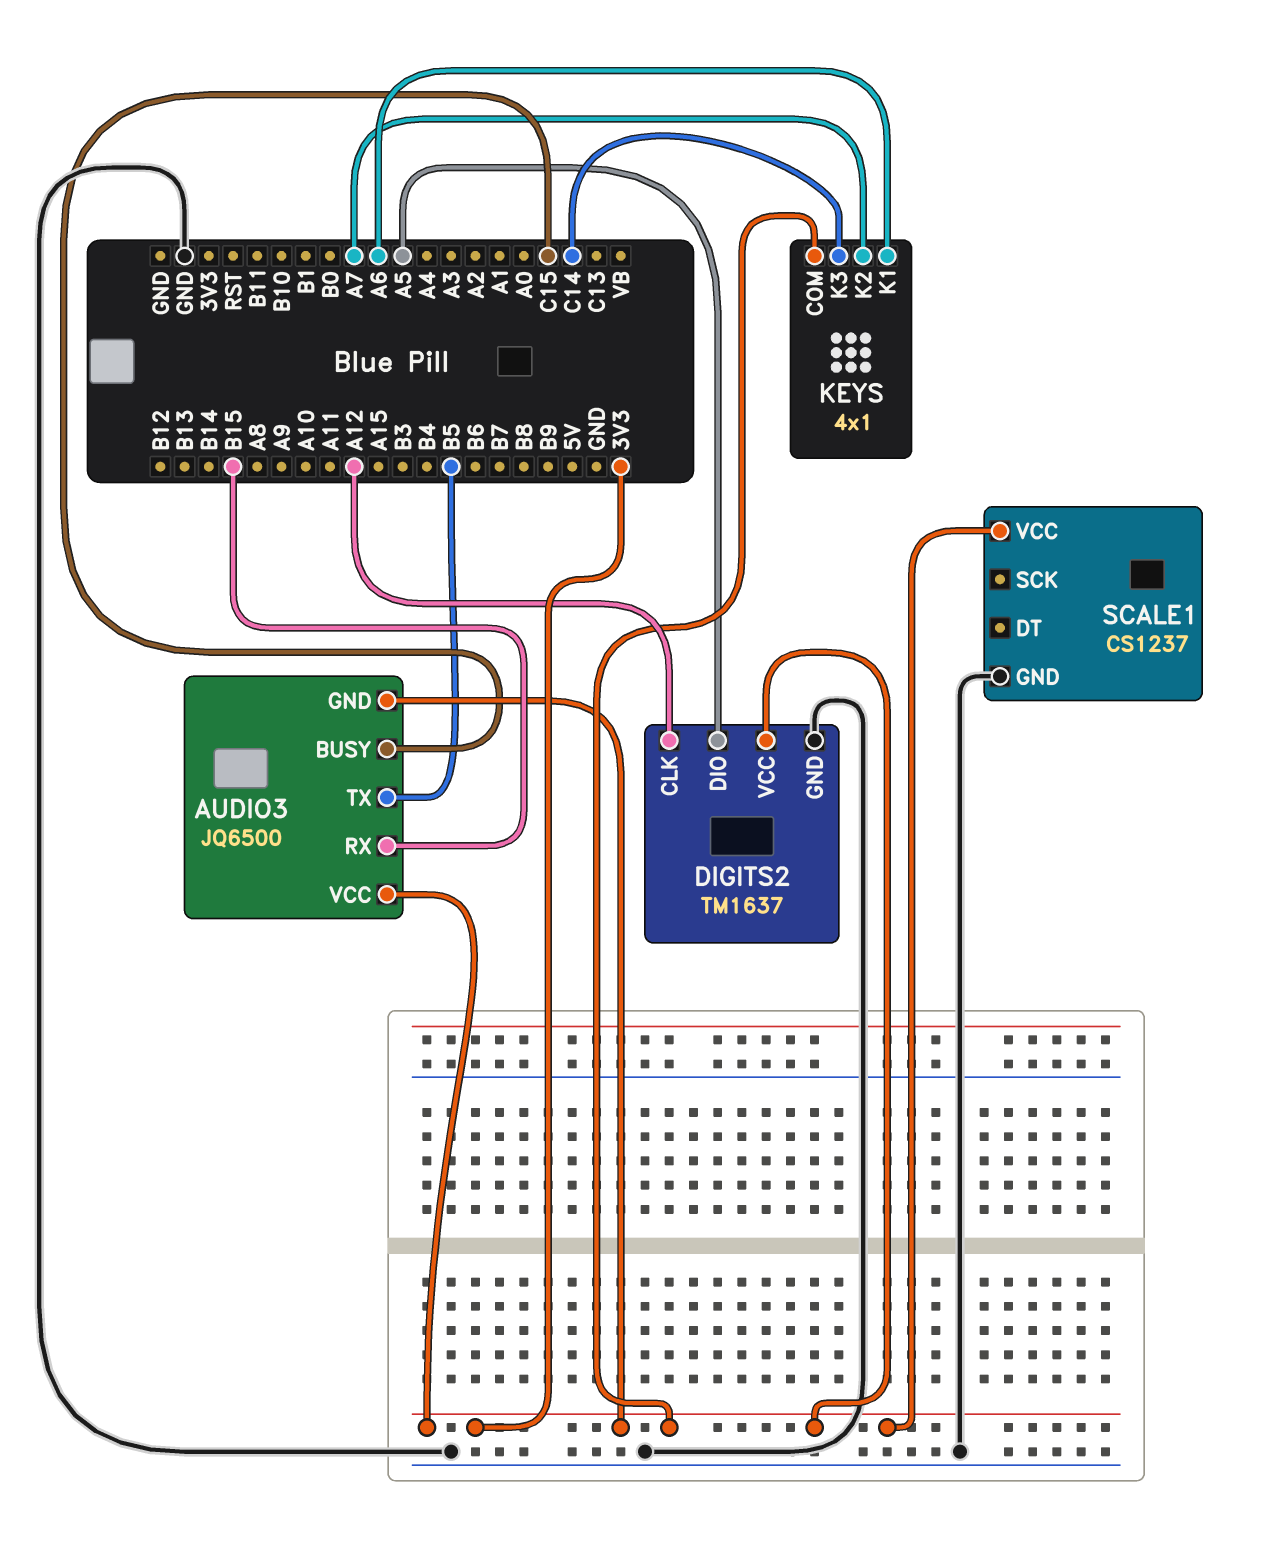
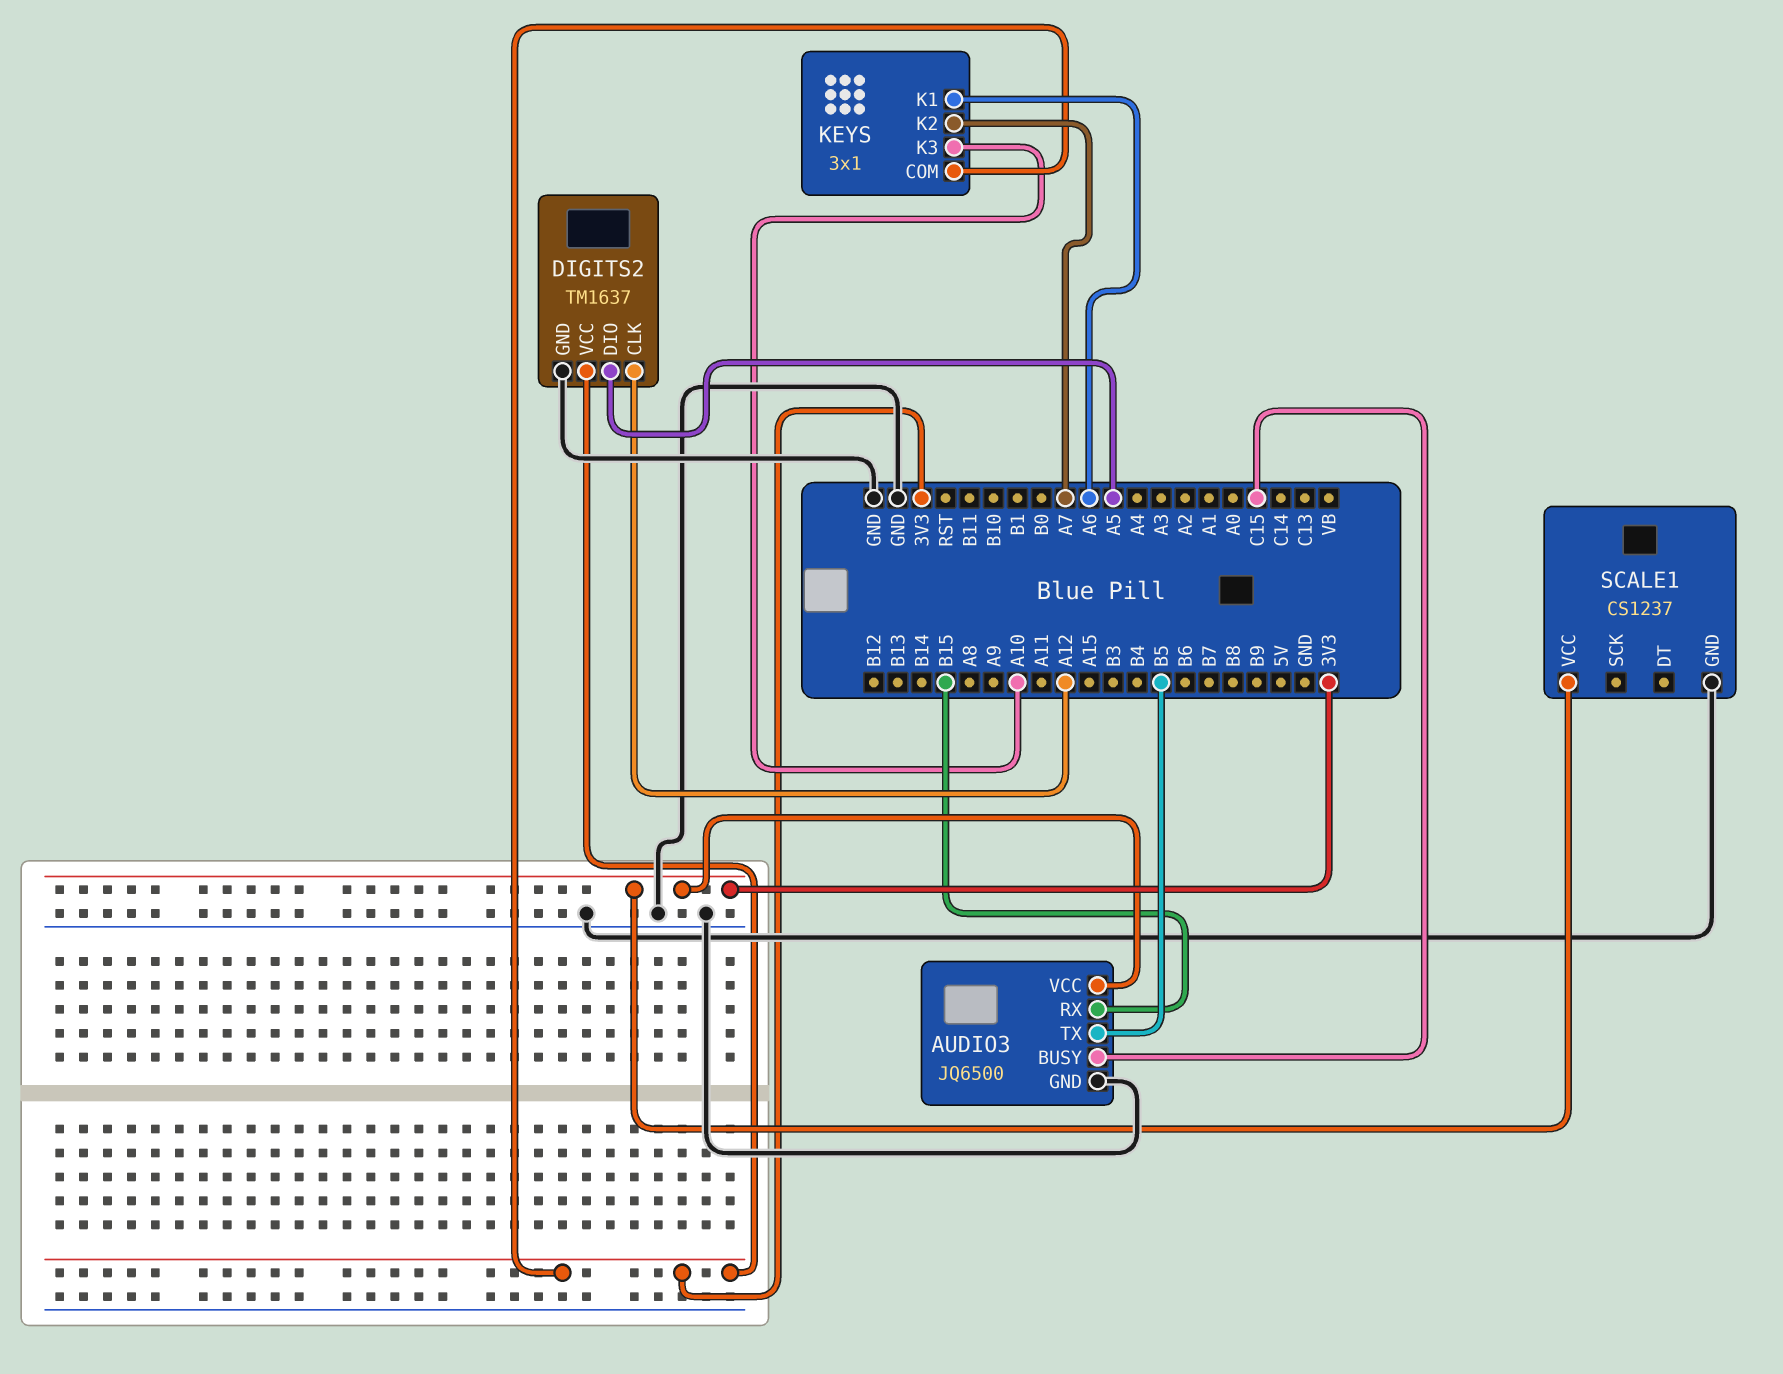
AUDIO3 pin GND: 3V3 -> GND
KEYS: 4x1 -> 3x1
KEYS pin K3: C14 -> A10

